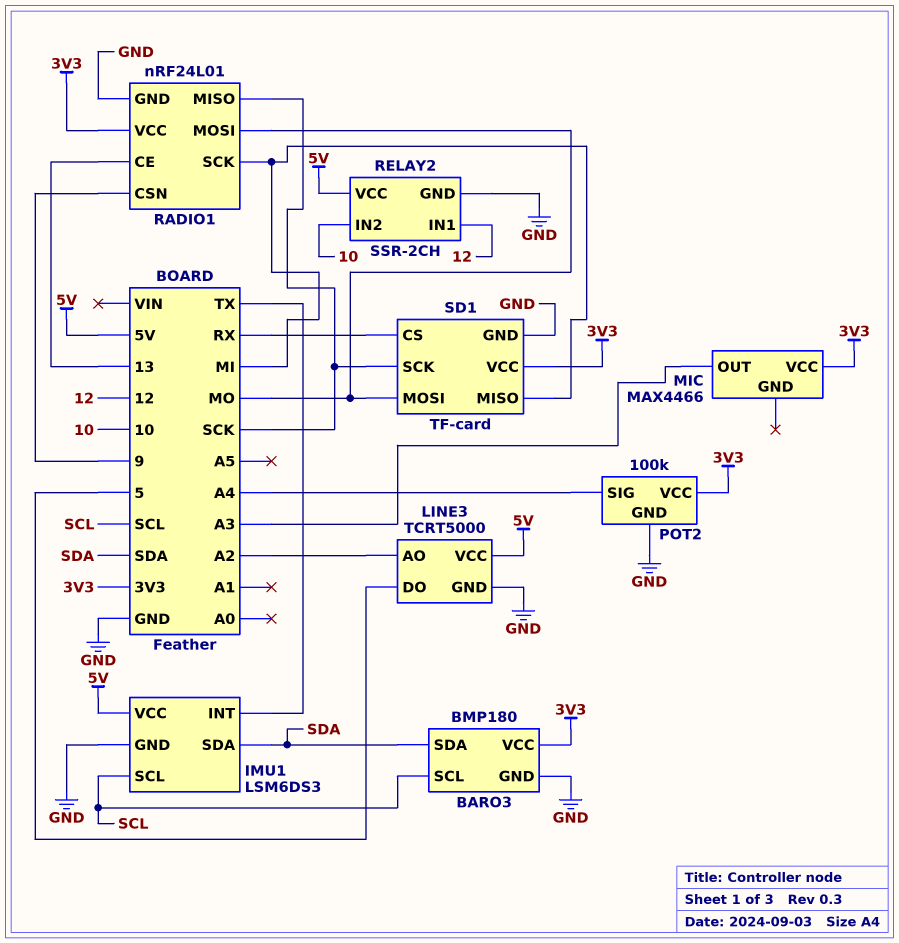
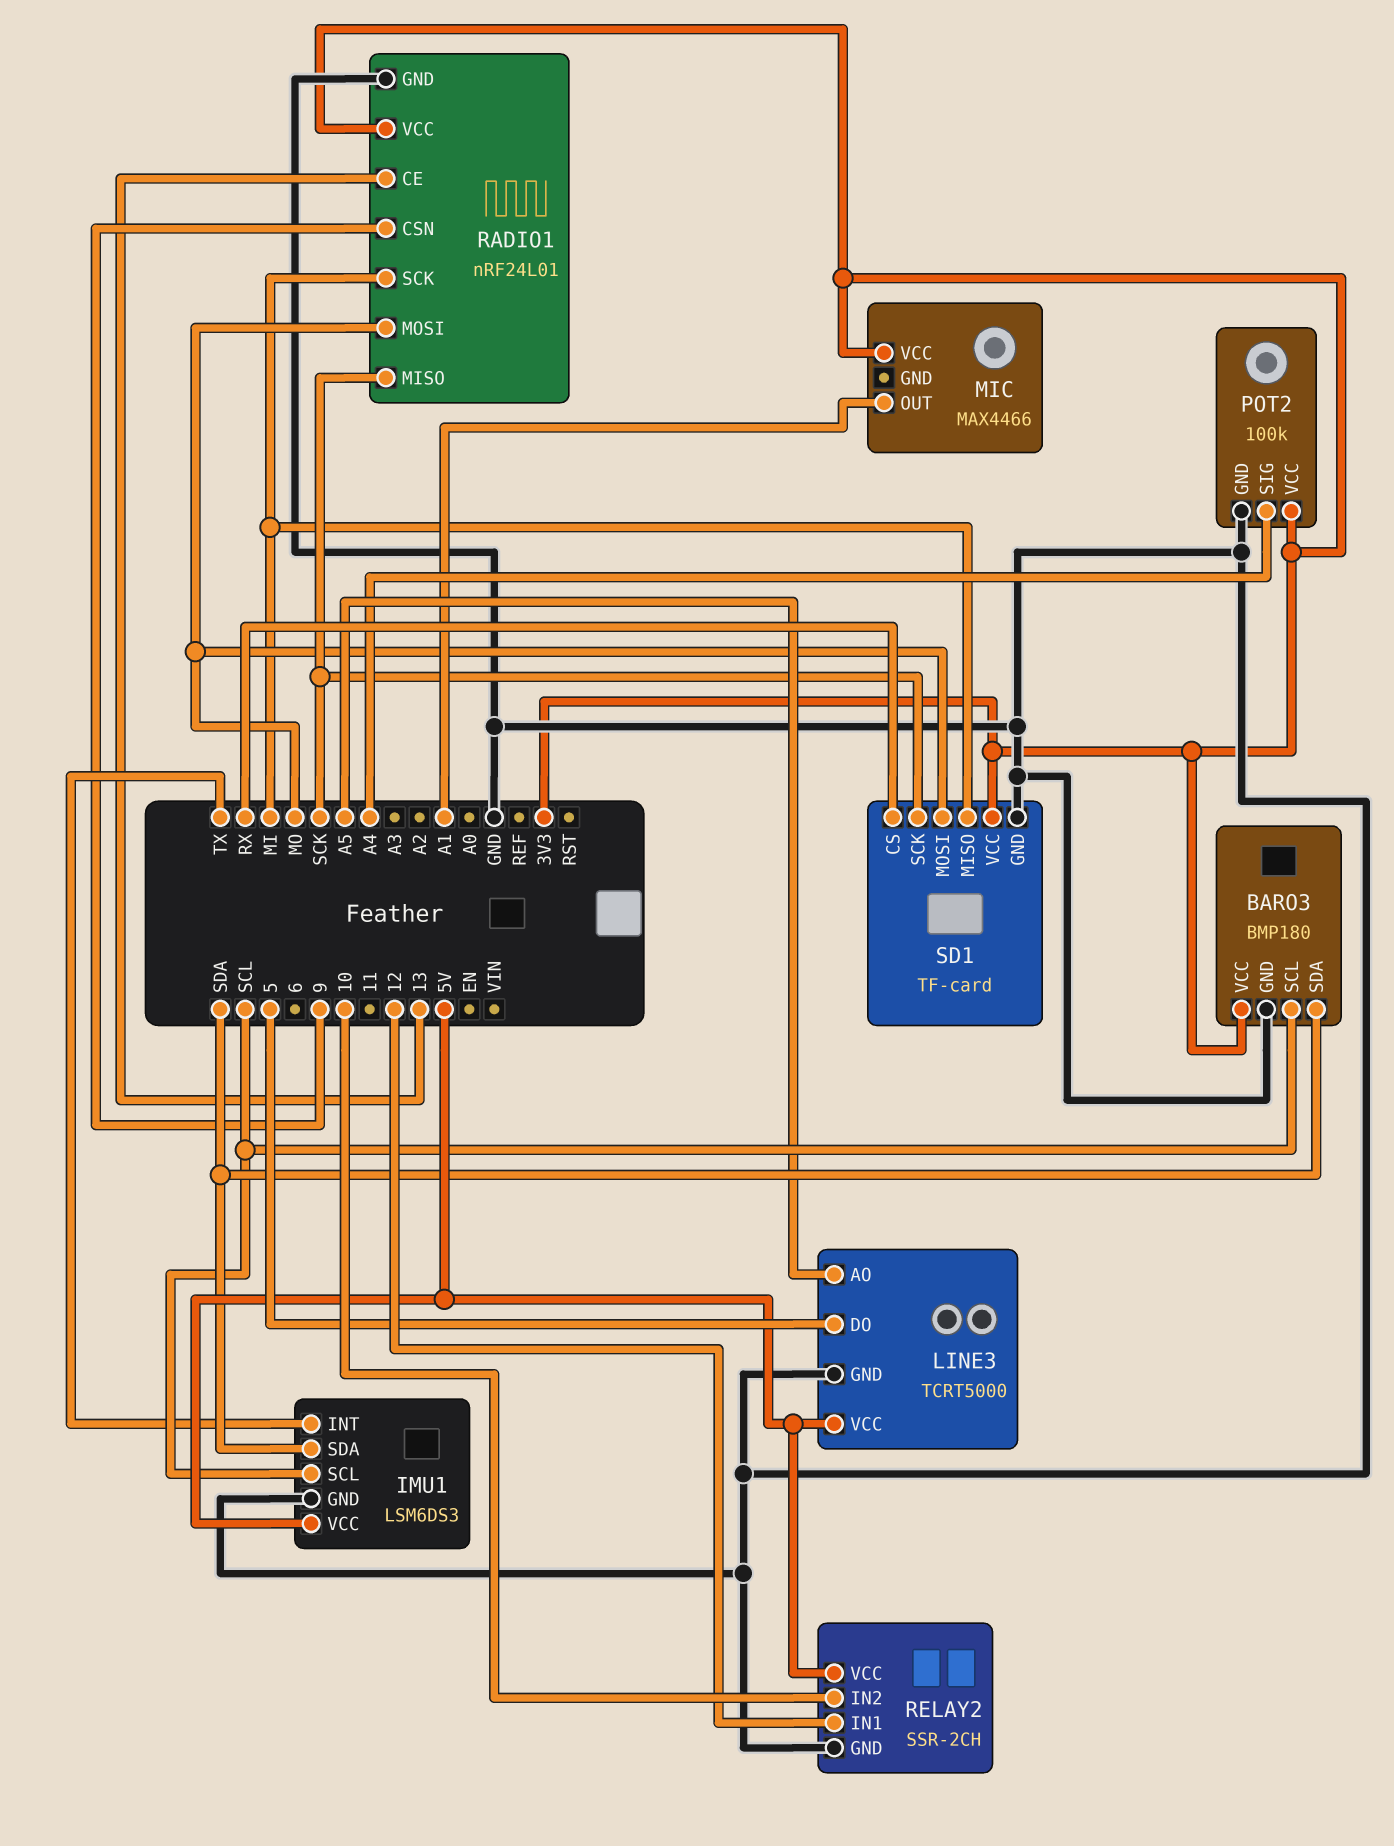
LINE3 pin AO: A2 -> A5
MIC pin OUT: A3 -> A1

